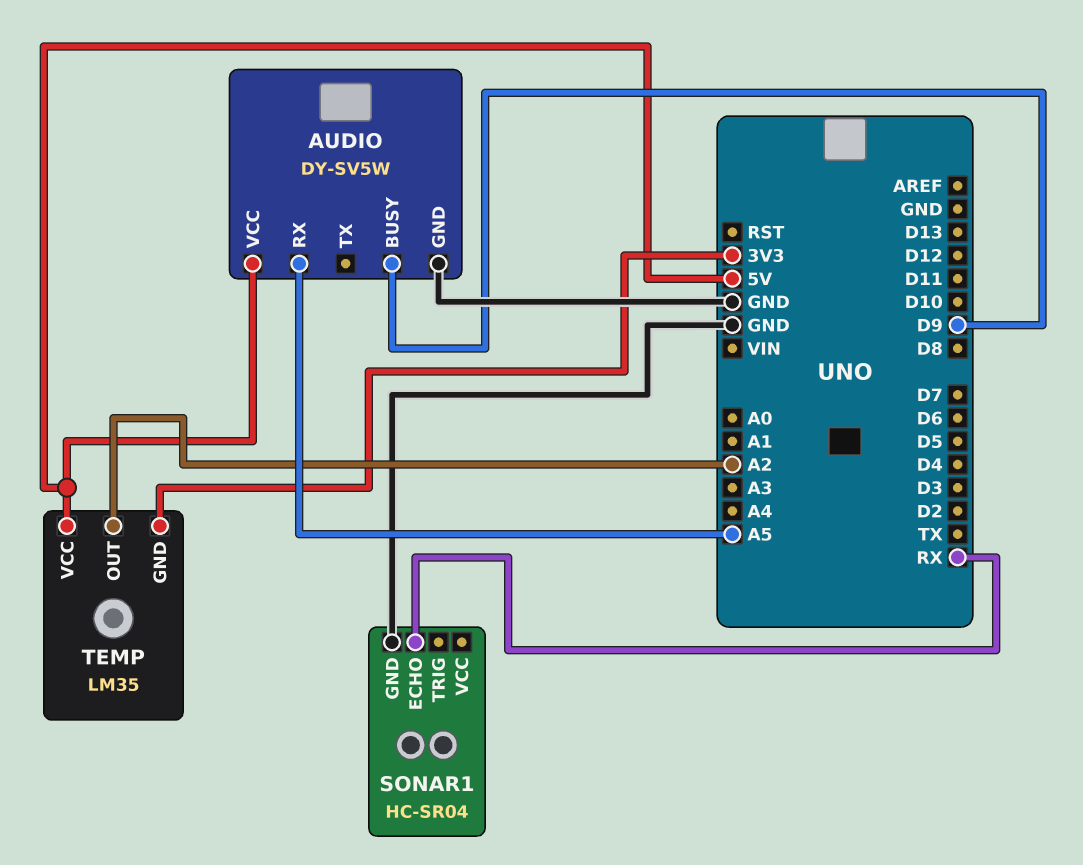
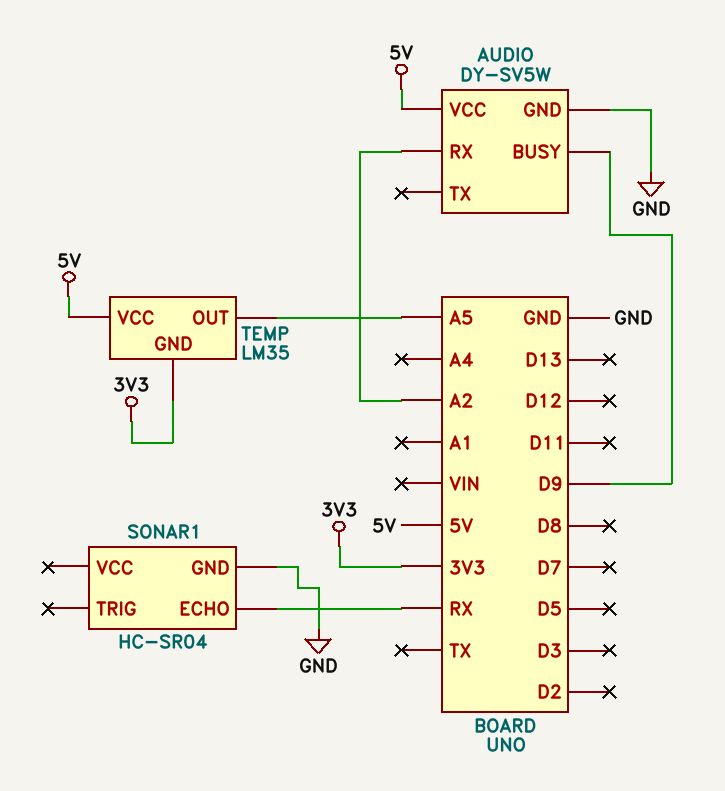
AUDIO pin RX: A5 -> A2
TEMP pin OUT: A2 -> A5

